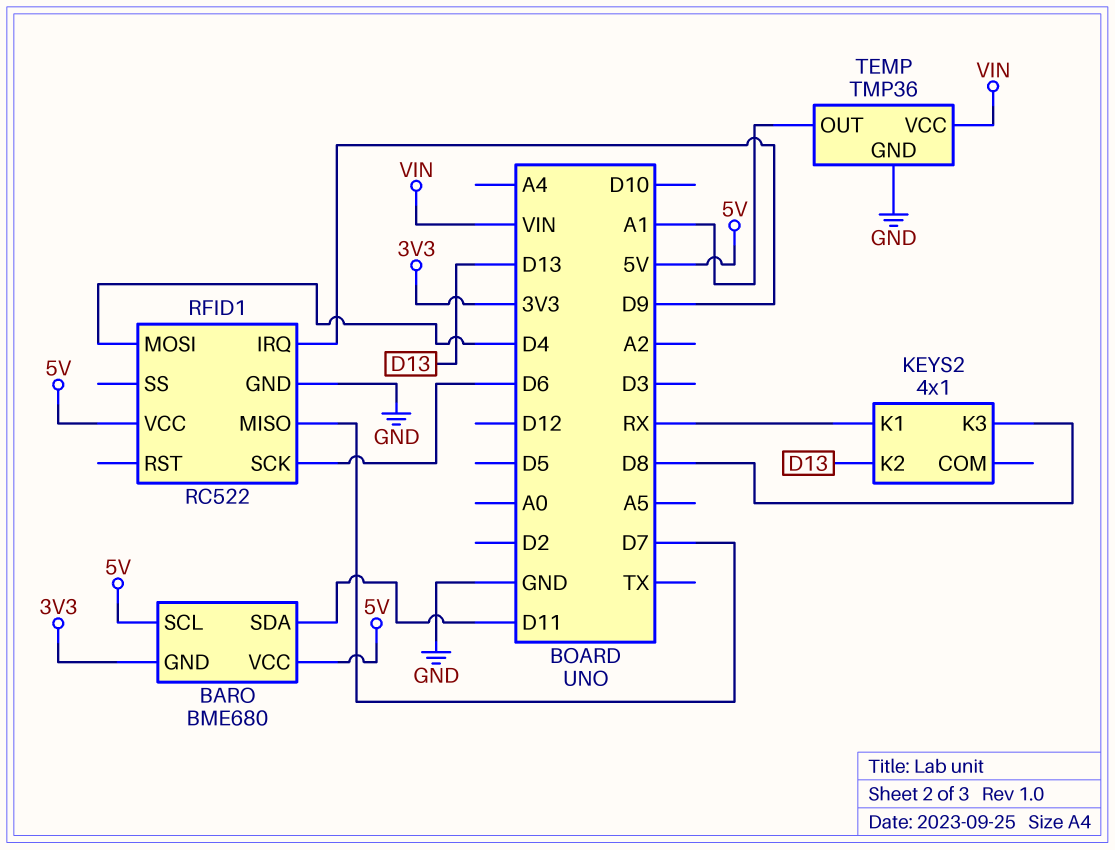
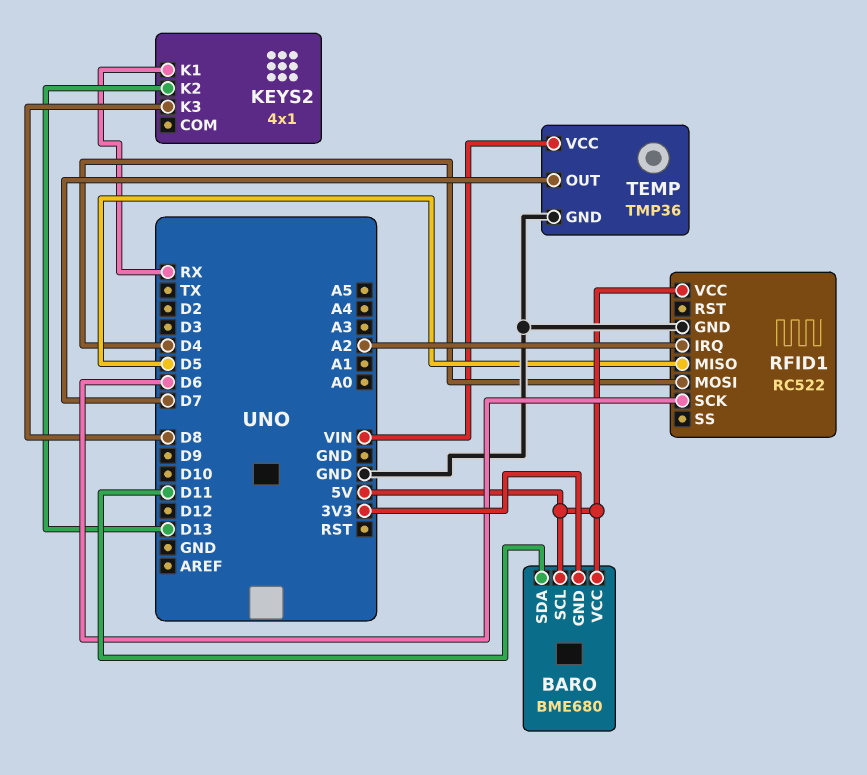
RFID1 pin IRQ: D9 -> A2
RFID1 pin MISO: D7 -> D5
TEMP pin OUT: A1 -> D7

